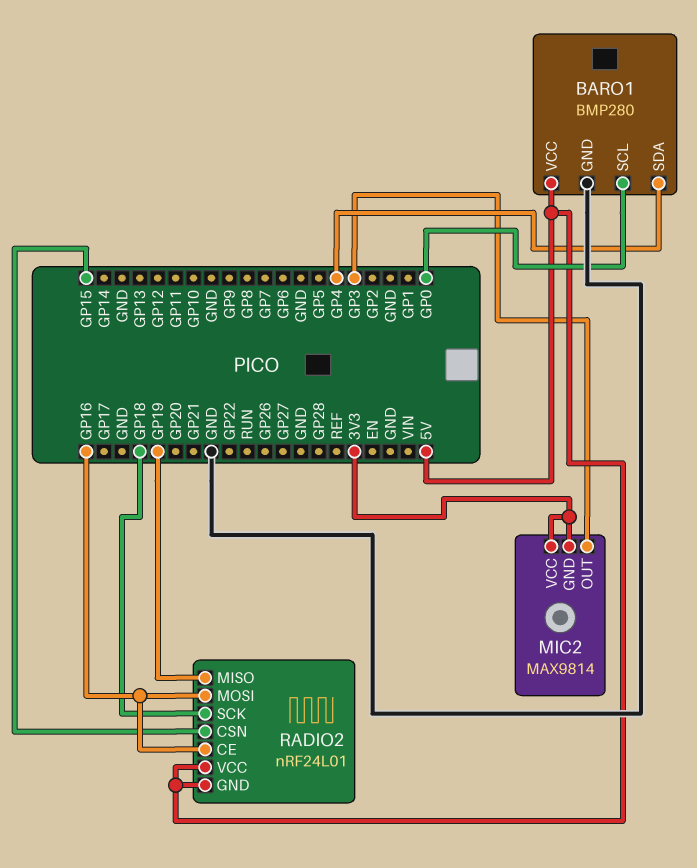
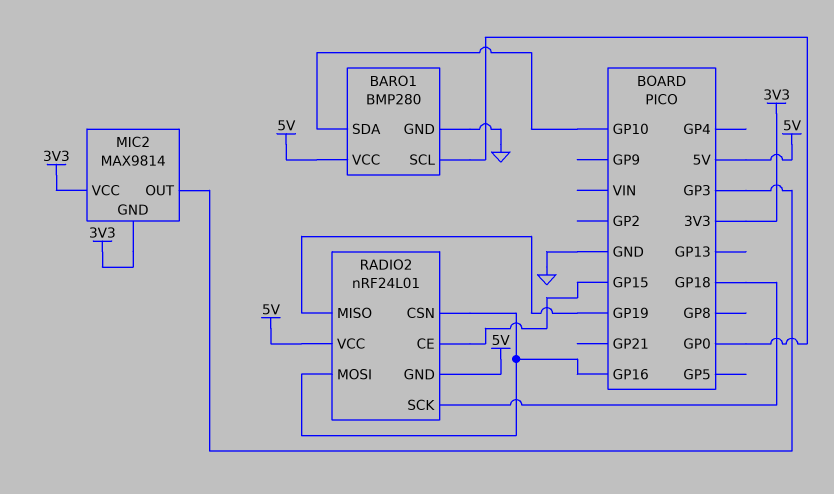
BARO1 pin SDA: GP4 -> GP10
RADIO2 pin CE: GP16 -> GP15
RADIO2 pin CSN: GP15 -> GP16

